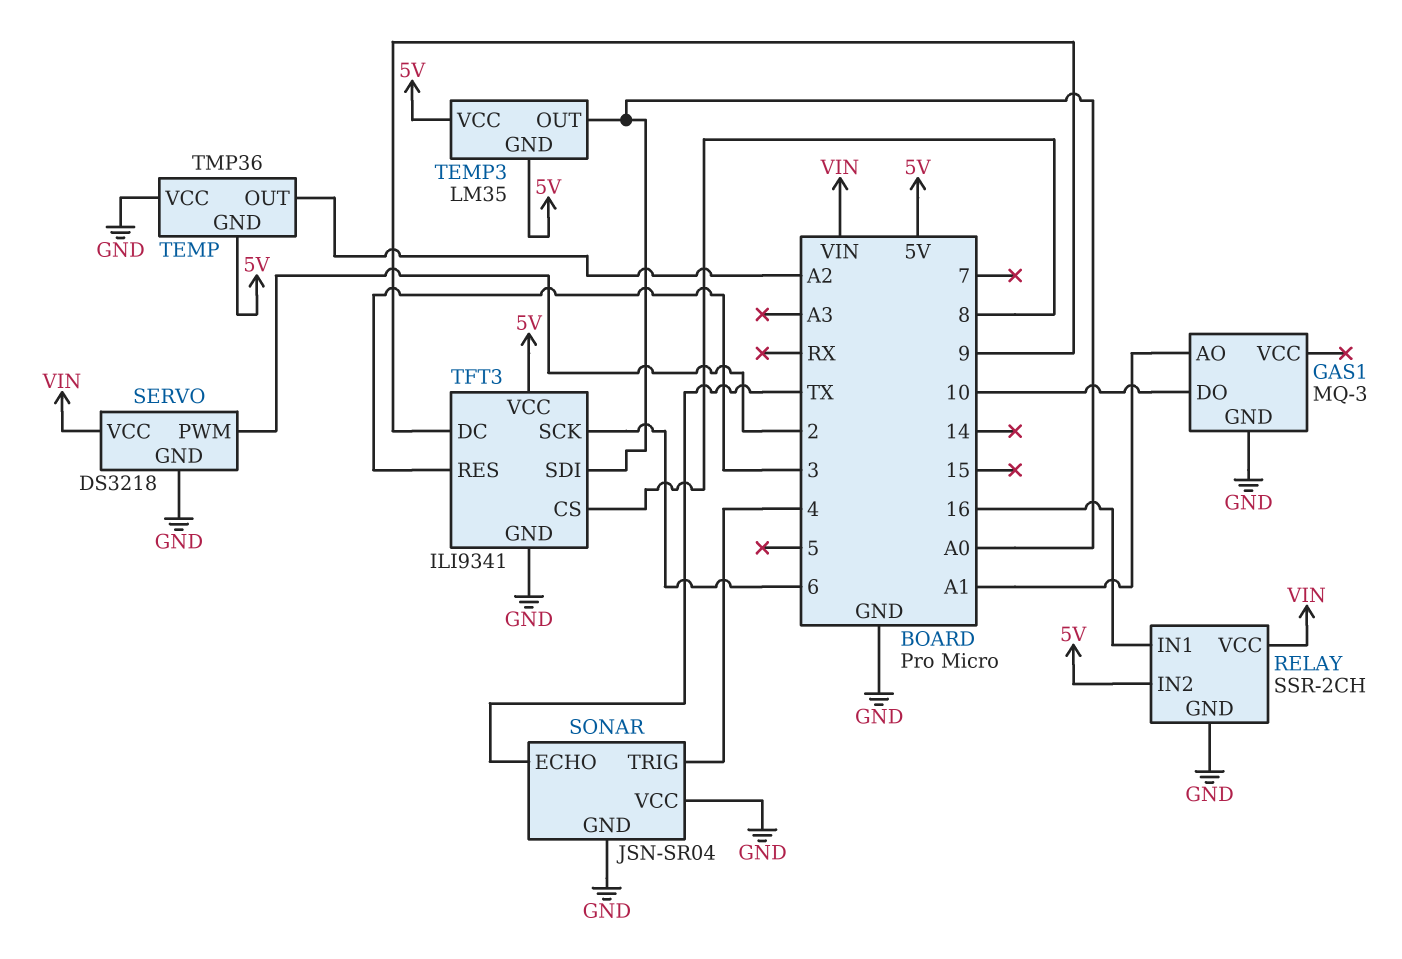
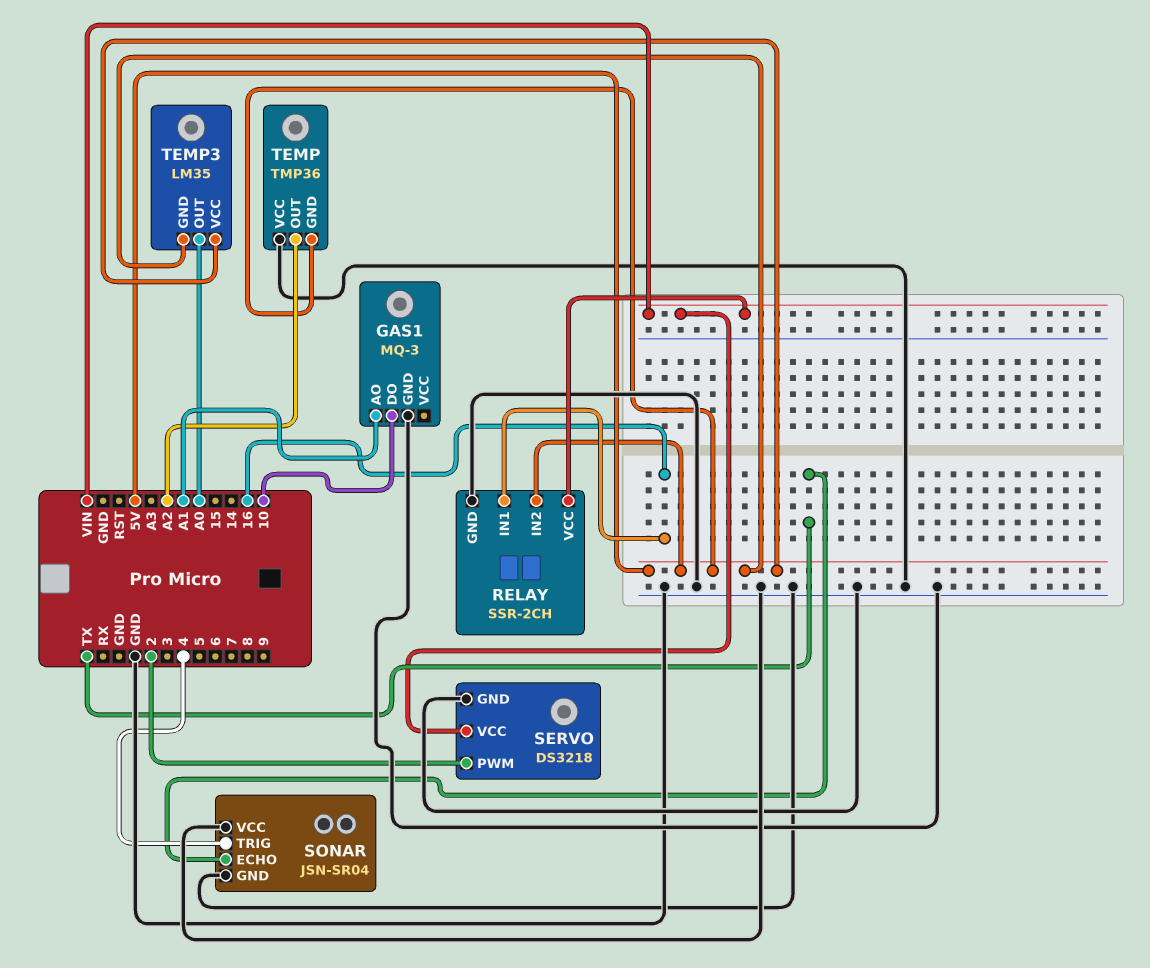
TFT3: ILI9341 -> none
TFT3 pin CS: 8 -> none
TFT3 pin DC: 9 -> none
TFT3 pin GND: GND -> none
TFT3 pin RES: 3 -> none
TFT3 pin SCK: 6 -> none
TFT3 pin SDI: A0 -> none
TFT3 pin VCC: 5V -> none

